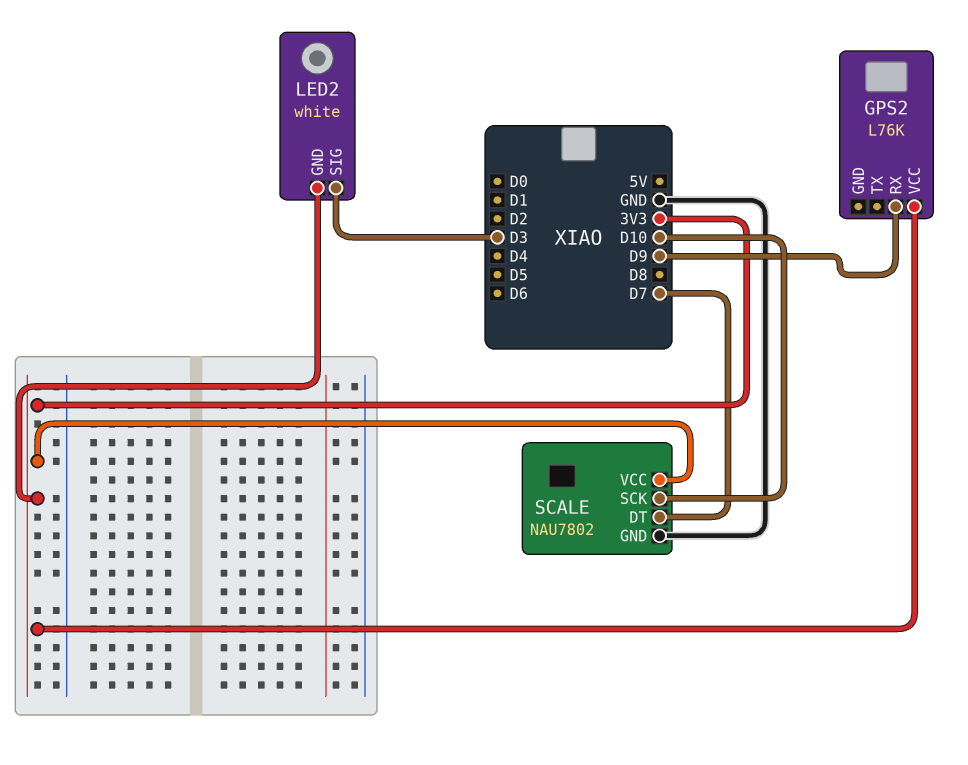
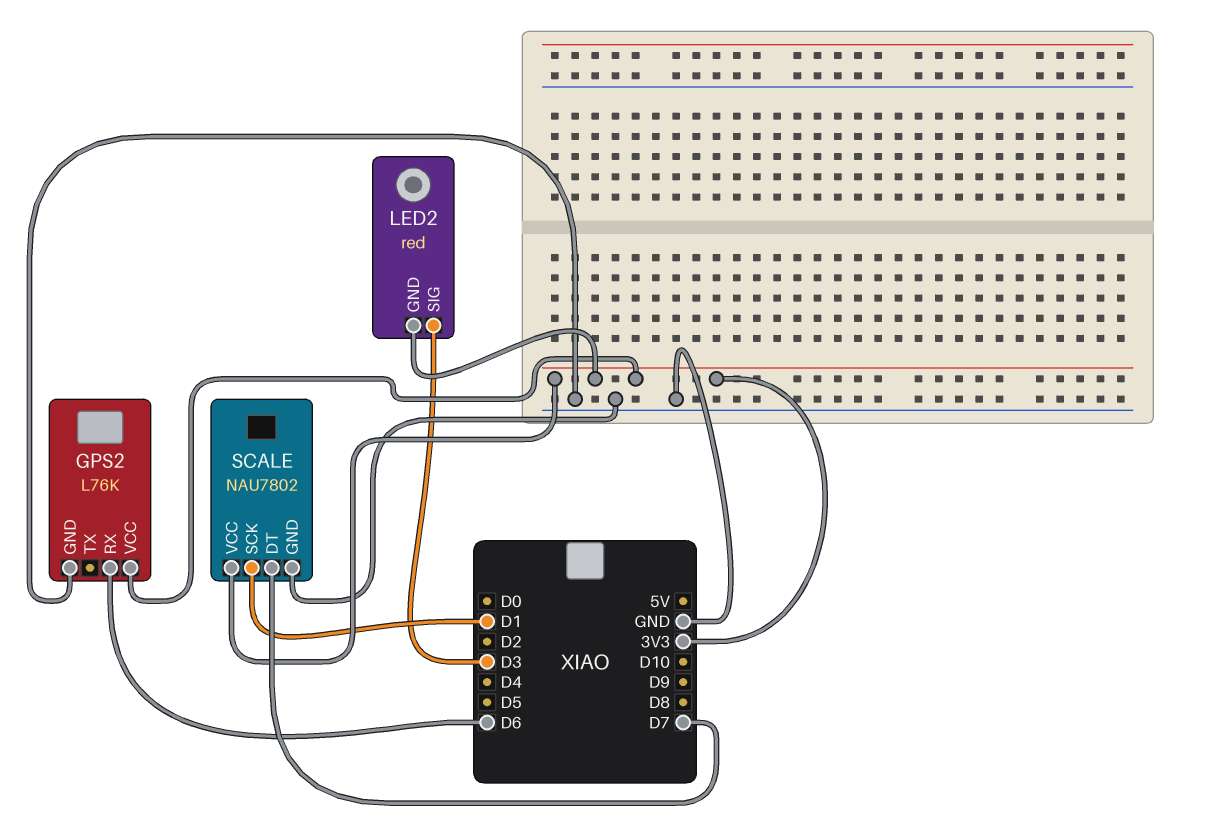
GPS2 pin GND: none -> GND
GPS2 pin RX: D9 -> D6
LED2: white -> red
SCALE pin SCK: D10 -> D1

